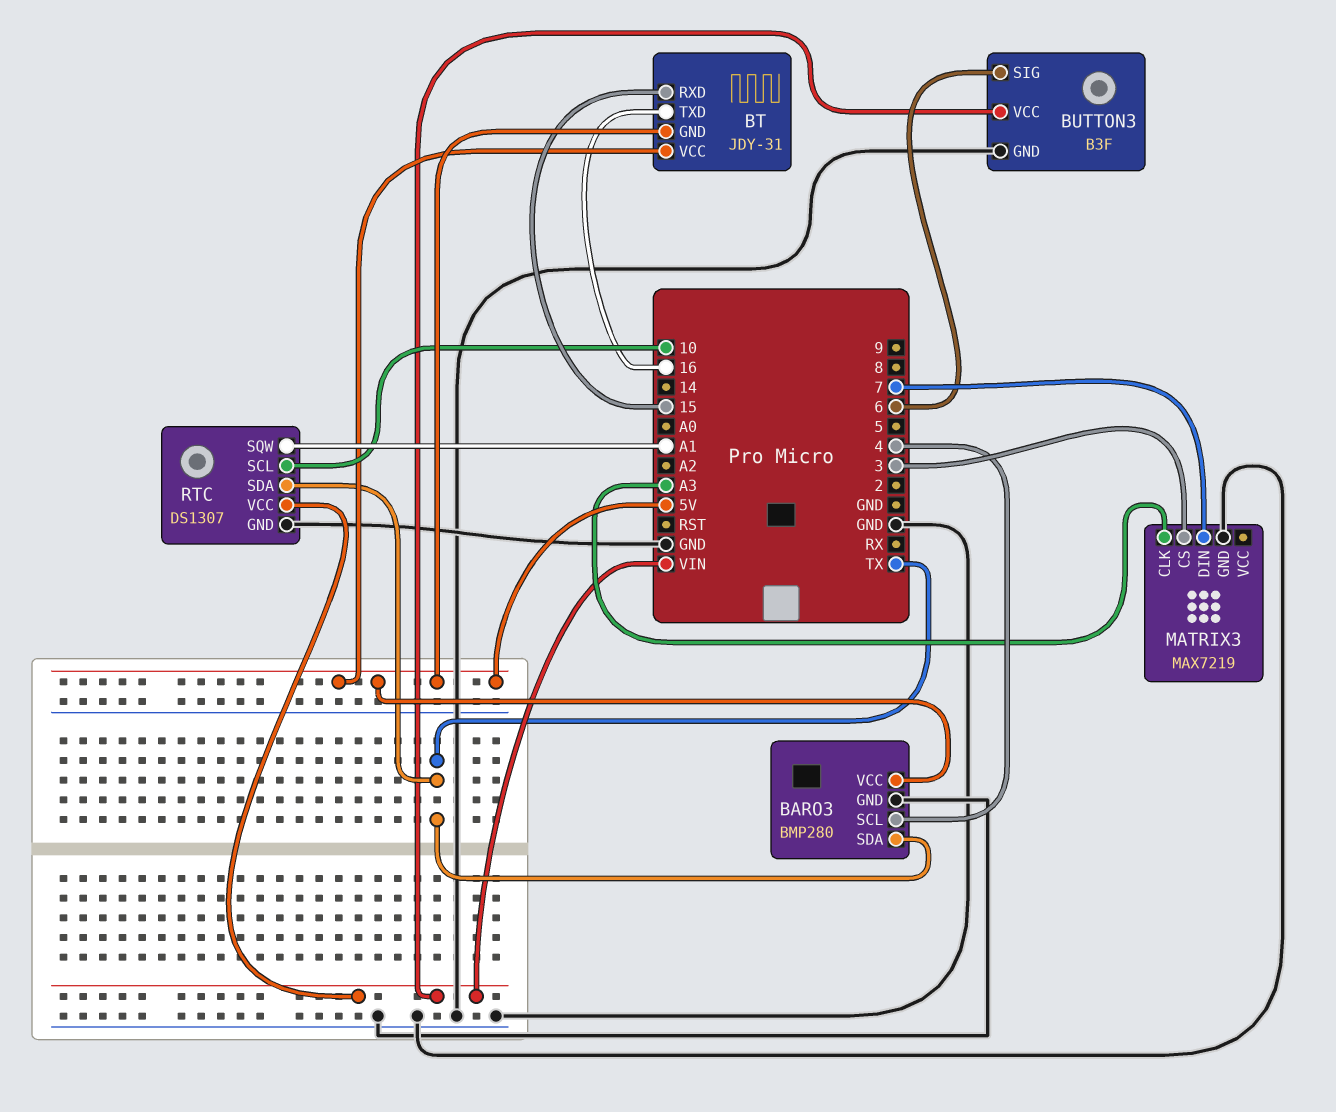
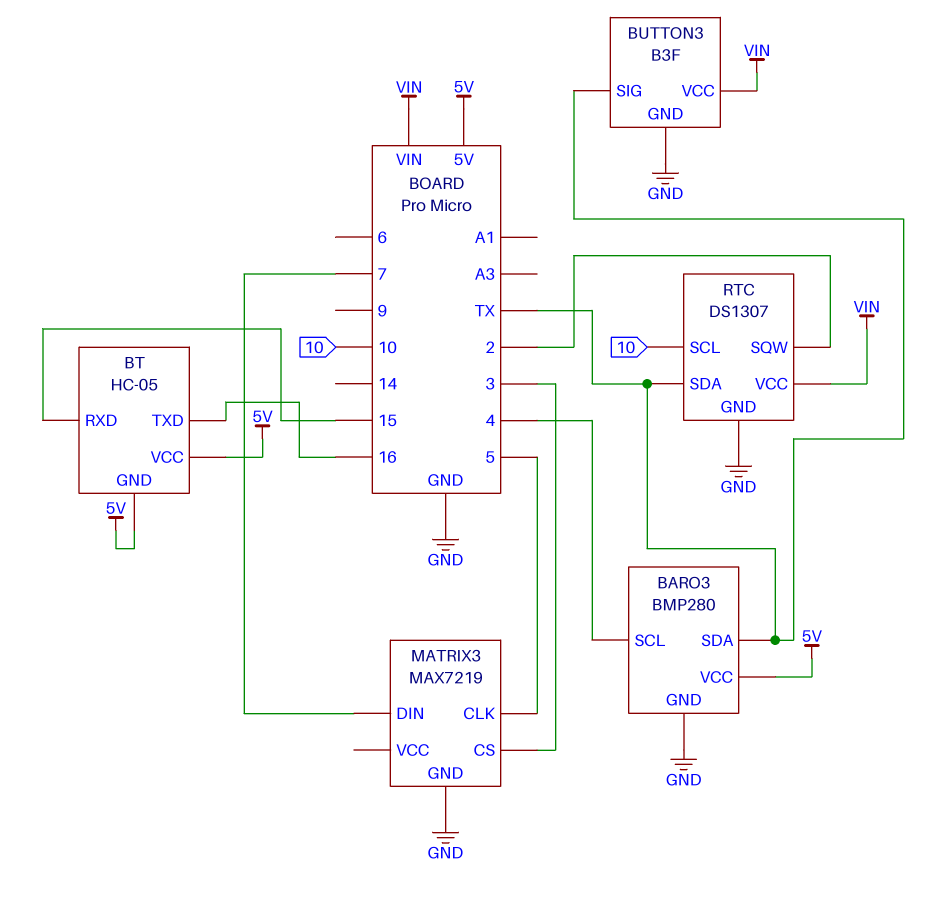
BT: JDY-31 -> HC-05
BUTTON3 pin SIG: 6 -> TX
MATRIX3 pin CLK: A3 -> 5
RTC pin SQW: A1 -> 2

